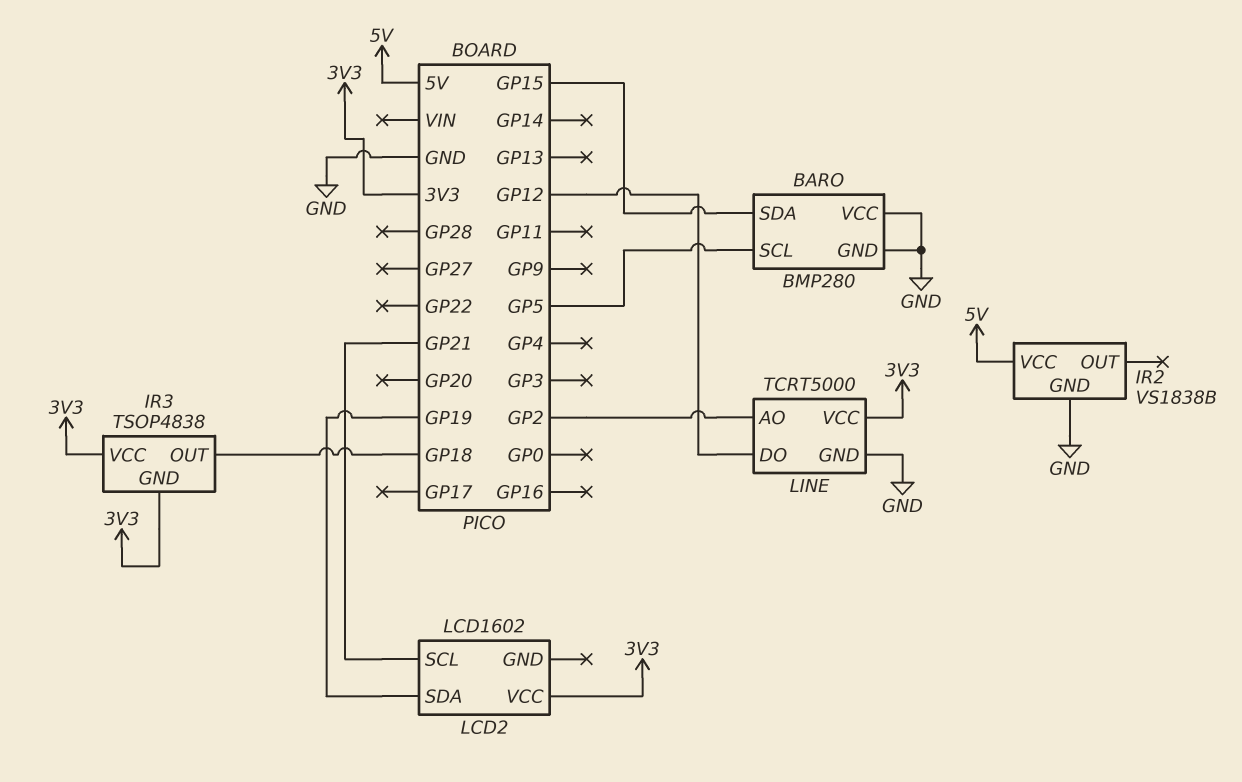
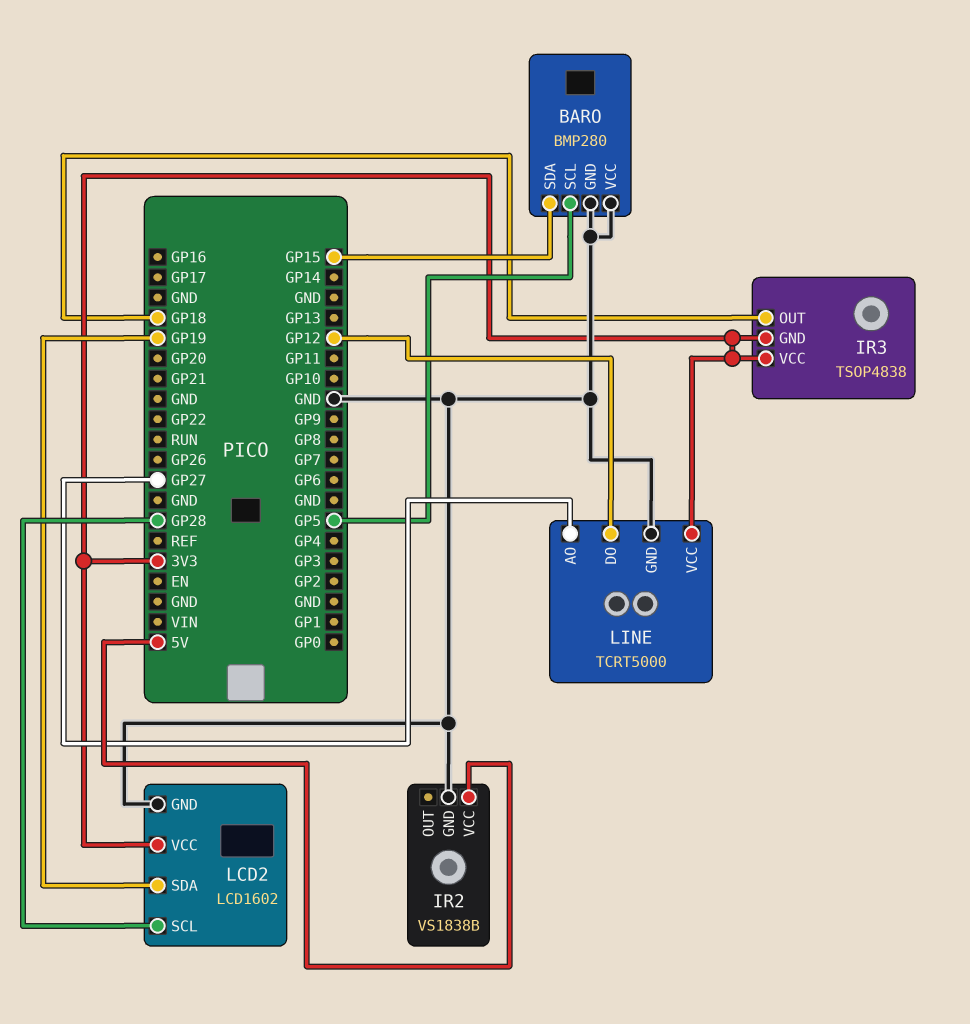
LCD2 pin GND: none -> GND
LCD2 pin SCL: GP21 -> GP28
LINE pin AO: GP2 -> GP27

